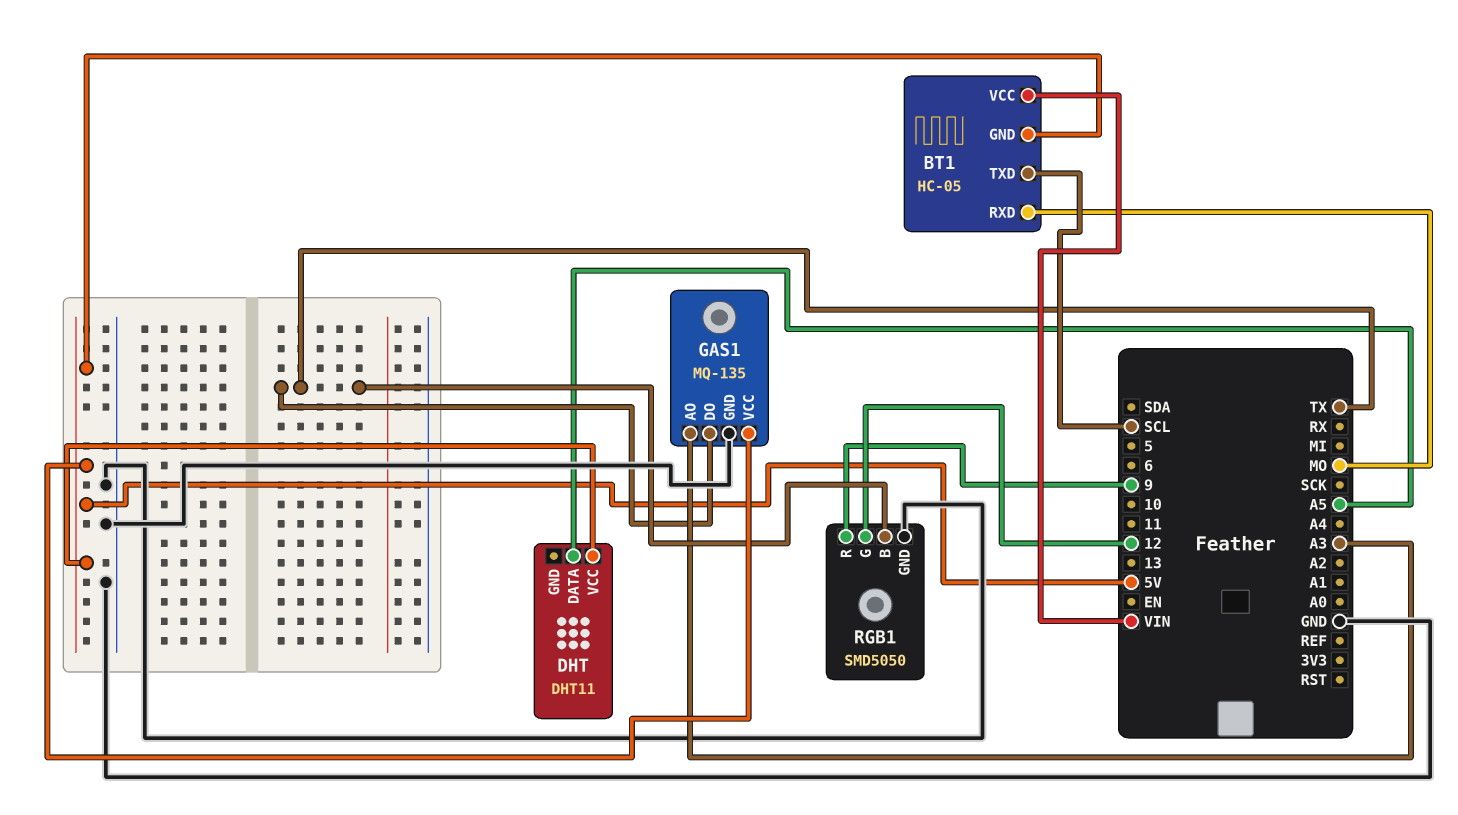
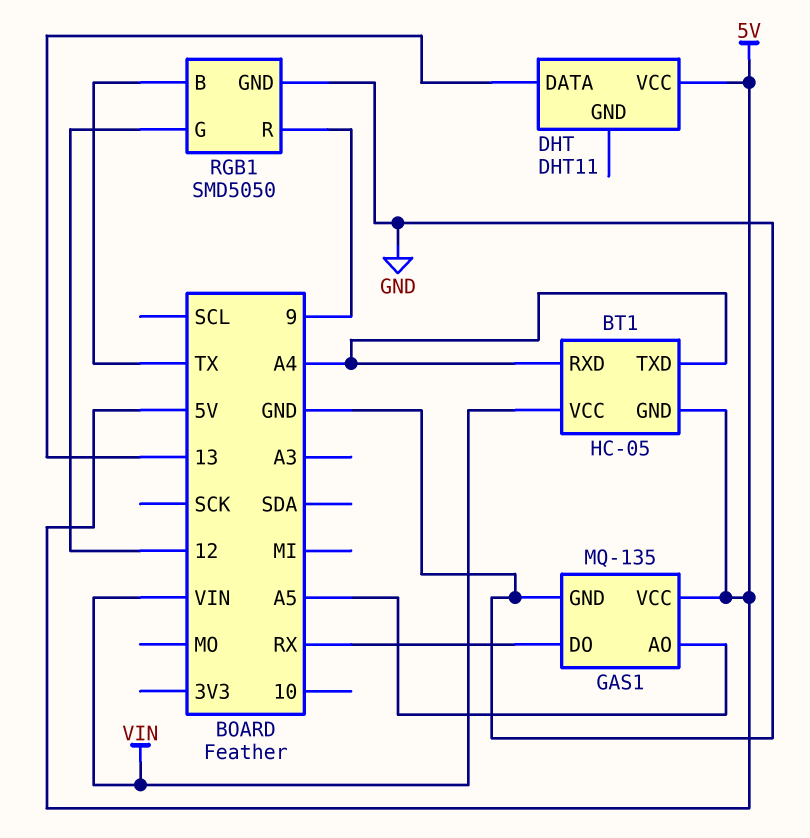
BT1 pin RXD: MO -> A4
BT1 pin TXD: SCL -> A4
DHT pin DATA: A5 -> 13
GAS1 pin AO: A3 -> A5
GAS1 pin DO: TX -> RX

